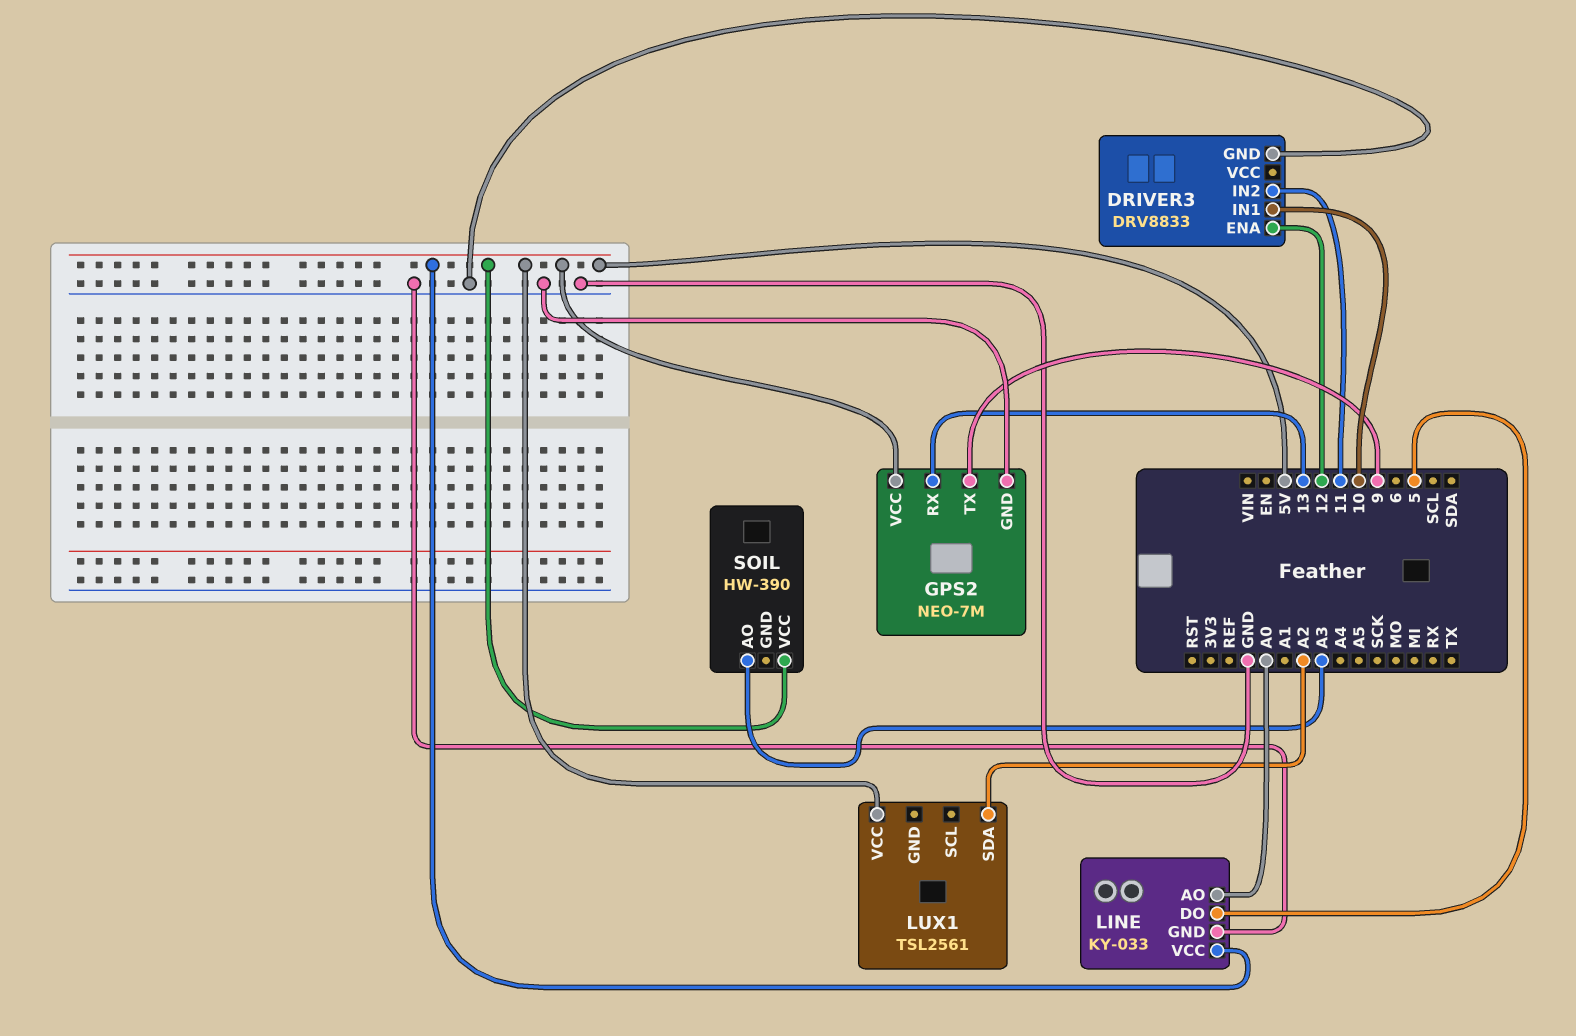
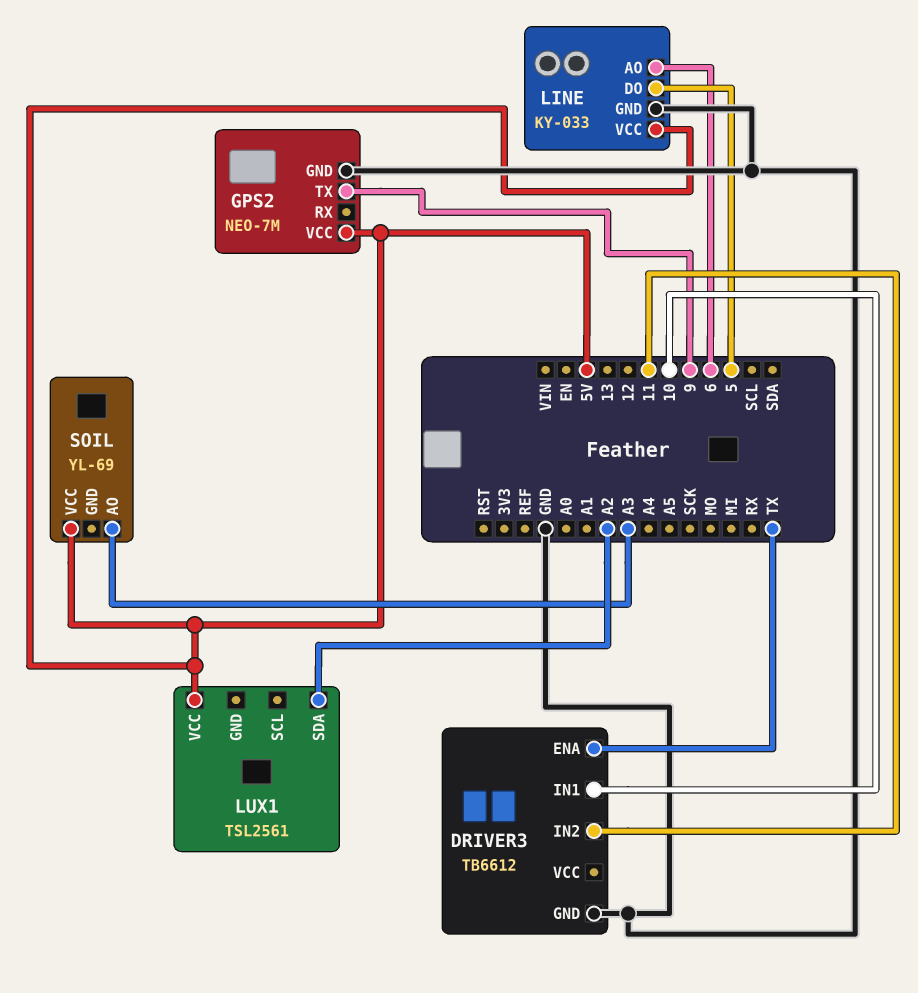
DRIVER3: DRV8833 -> TB6612
DRIVER3 pin ENA: 12 -> TX
GPS2 pin RX: 13 -> none
LINE pin AO: A0 -> 6
SOIL: HW-390 -> YL-69

